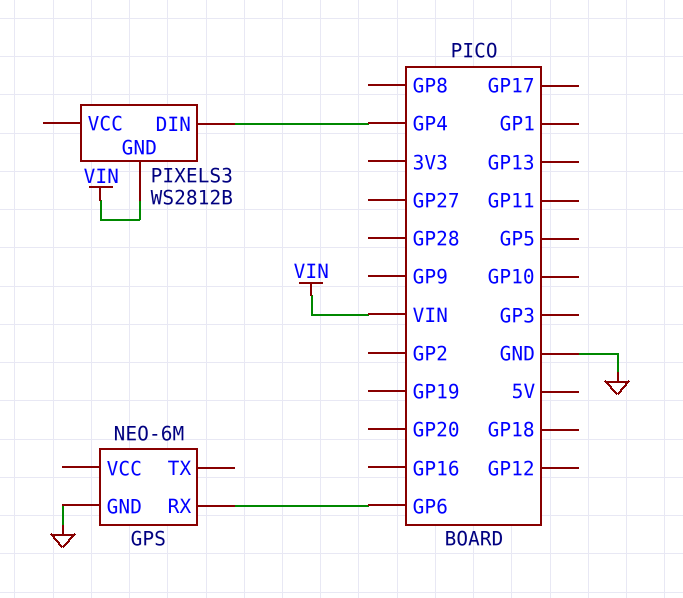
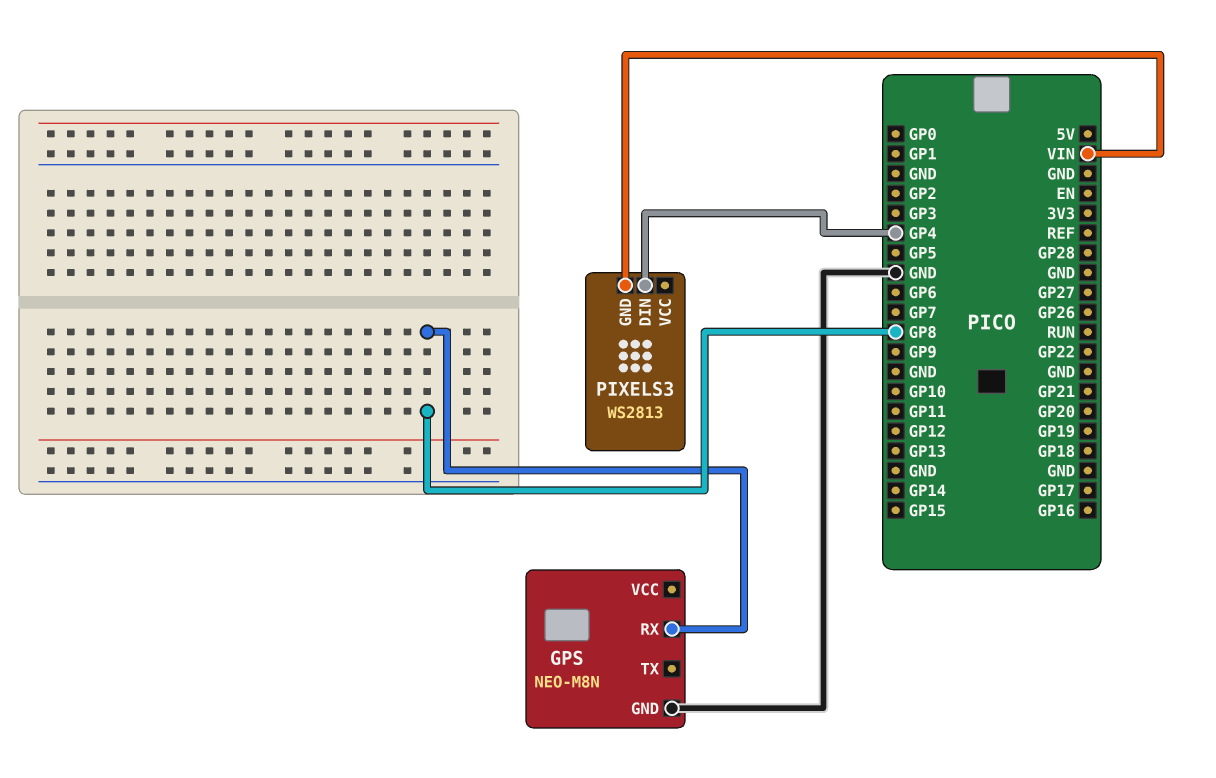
GPS: NEO-6M -> NEO-M8N
GPS pin RX: GP6 -> GP8
PIXELS3: WS2812B -> WS2813

